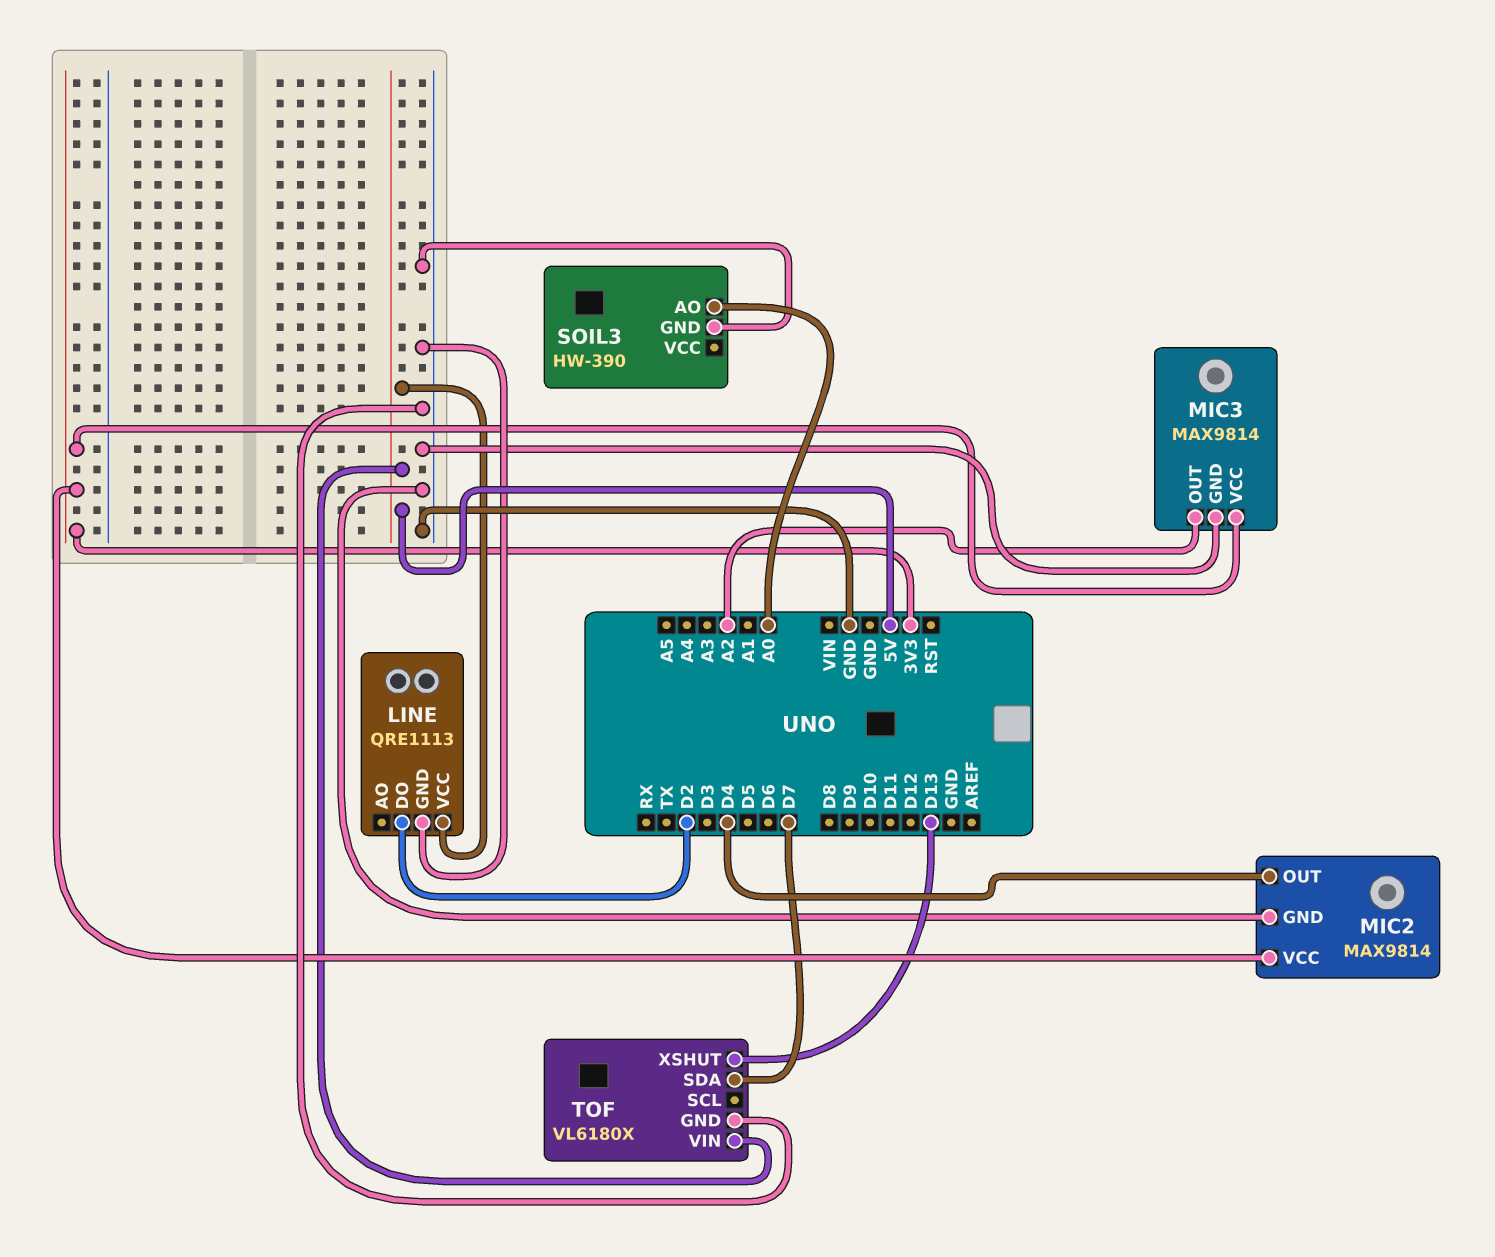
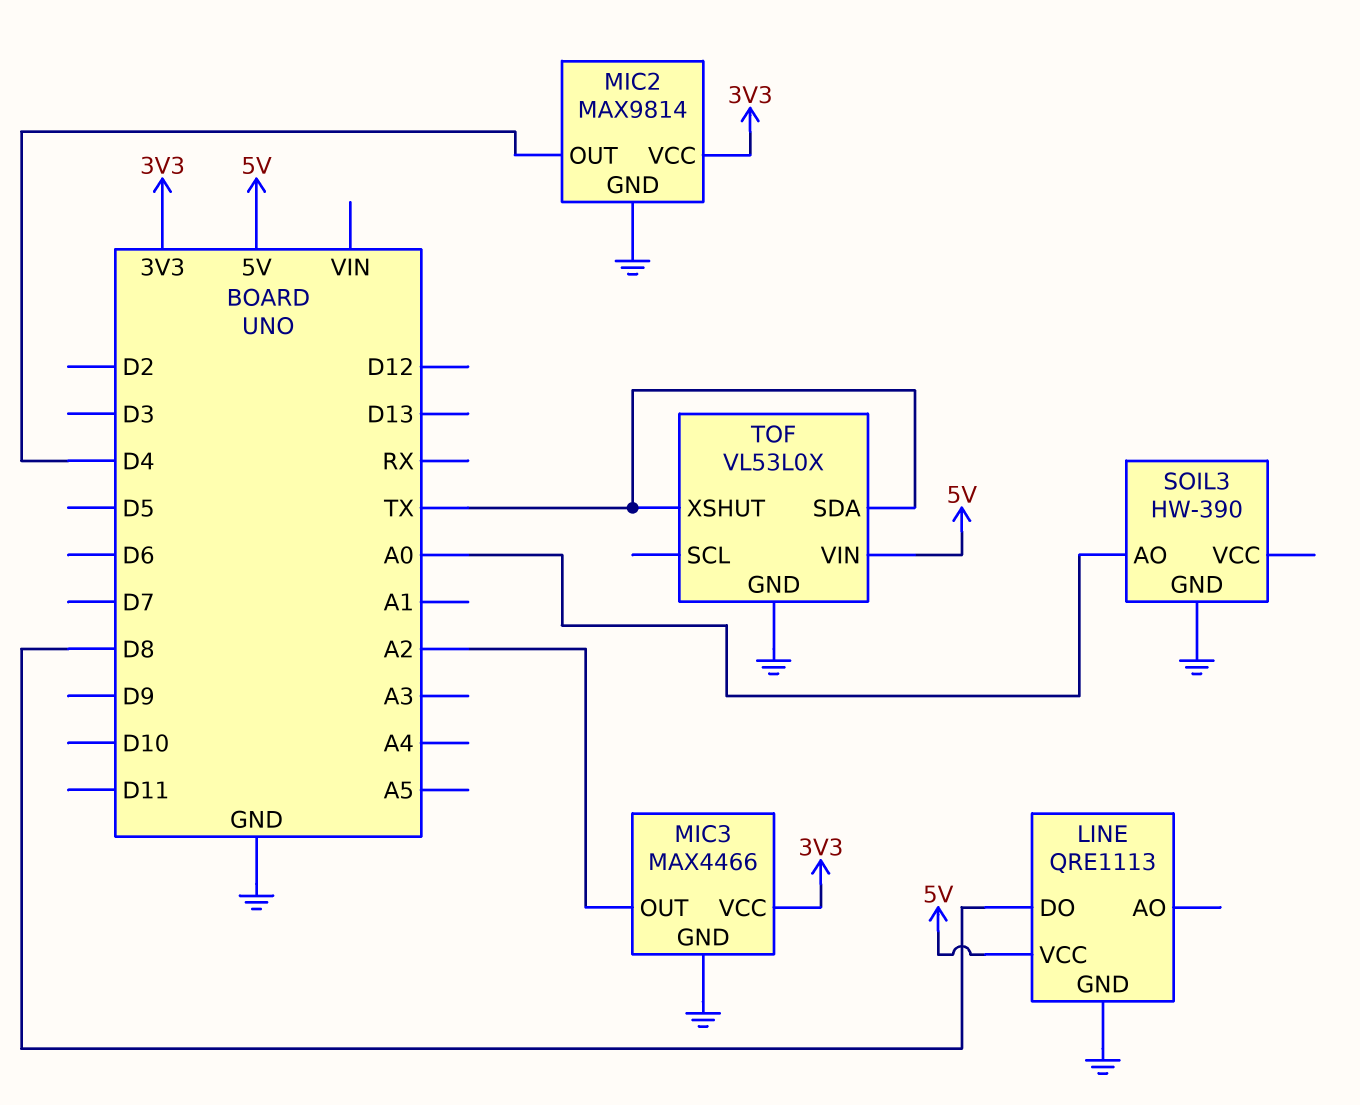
LINE pin DO: D2 -> D8
MIC3: MAX9814 -> MAX4466
TOF: VL6180X -> VL53L0X
TOF pin SDA: D7 -> TX
TOF pin XSHUT: D13 -> TX

